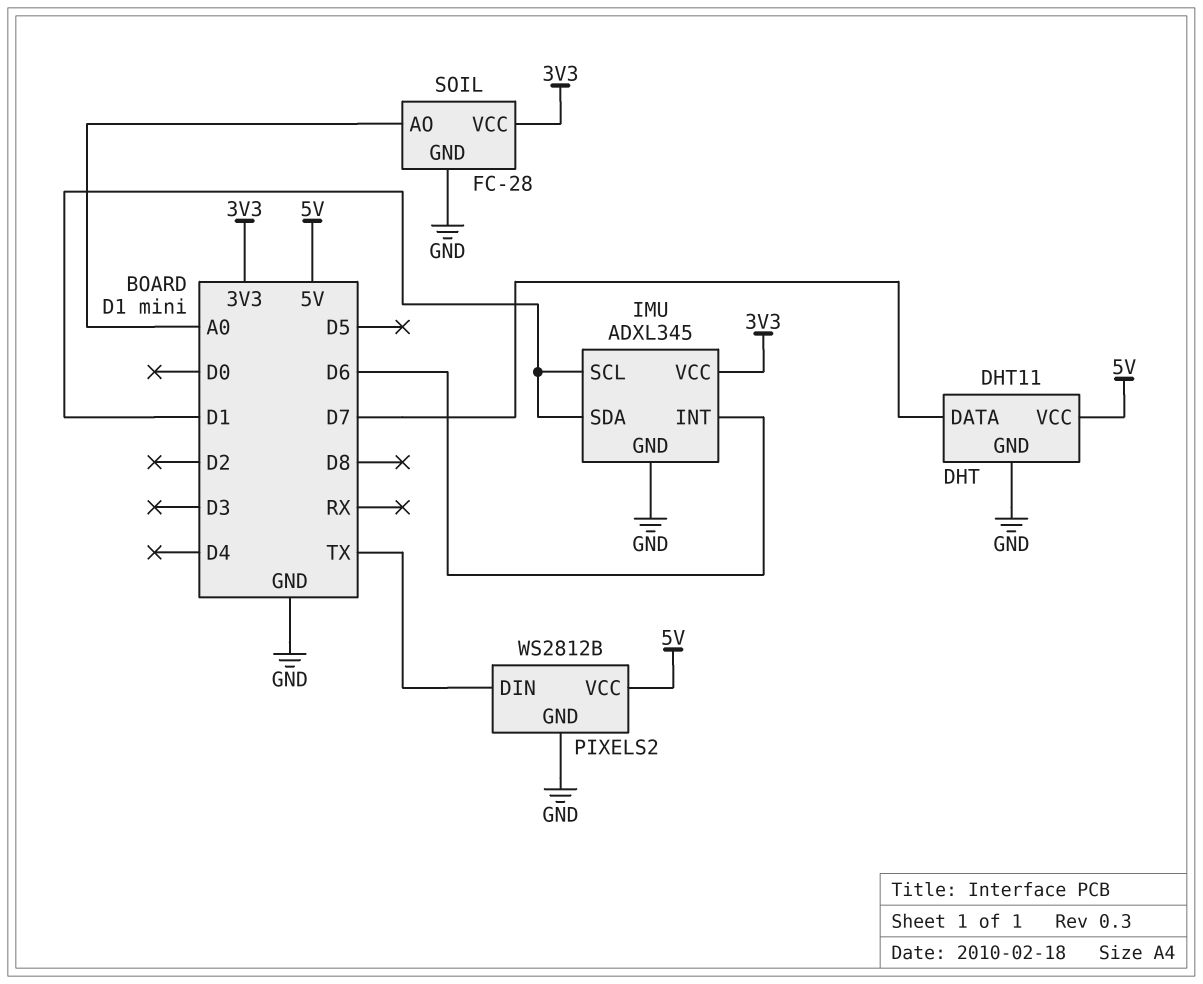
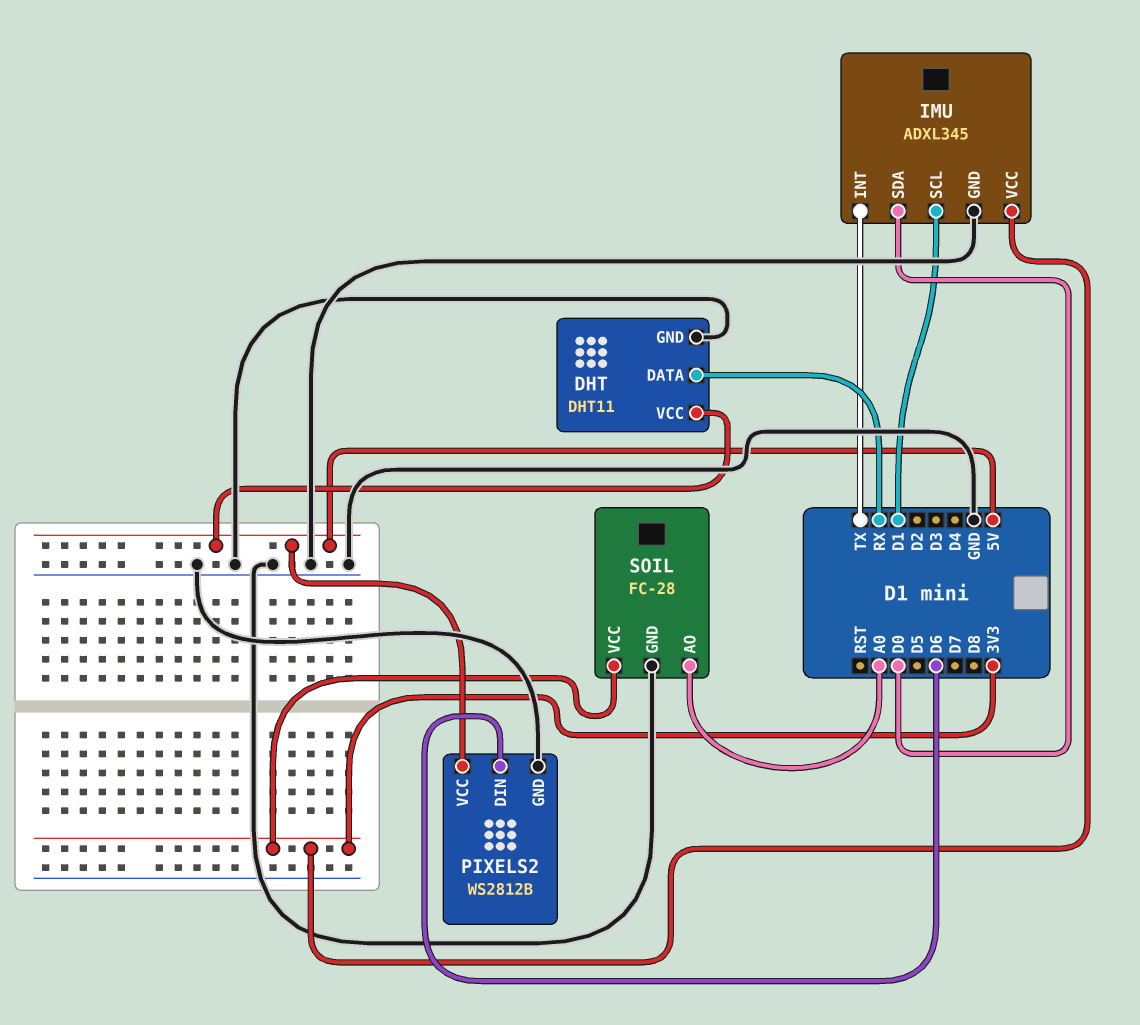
DHT pin DATA: D7 -> RX
IMU pin INT: D6 -> TX
IMU pin SDA: D1 -> D0
PIXELS2 pin DIN: TX -> D6

